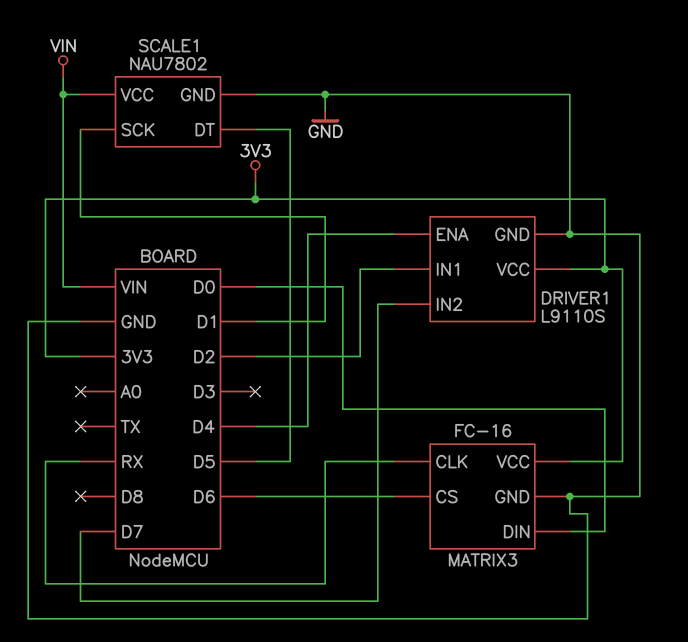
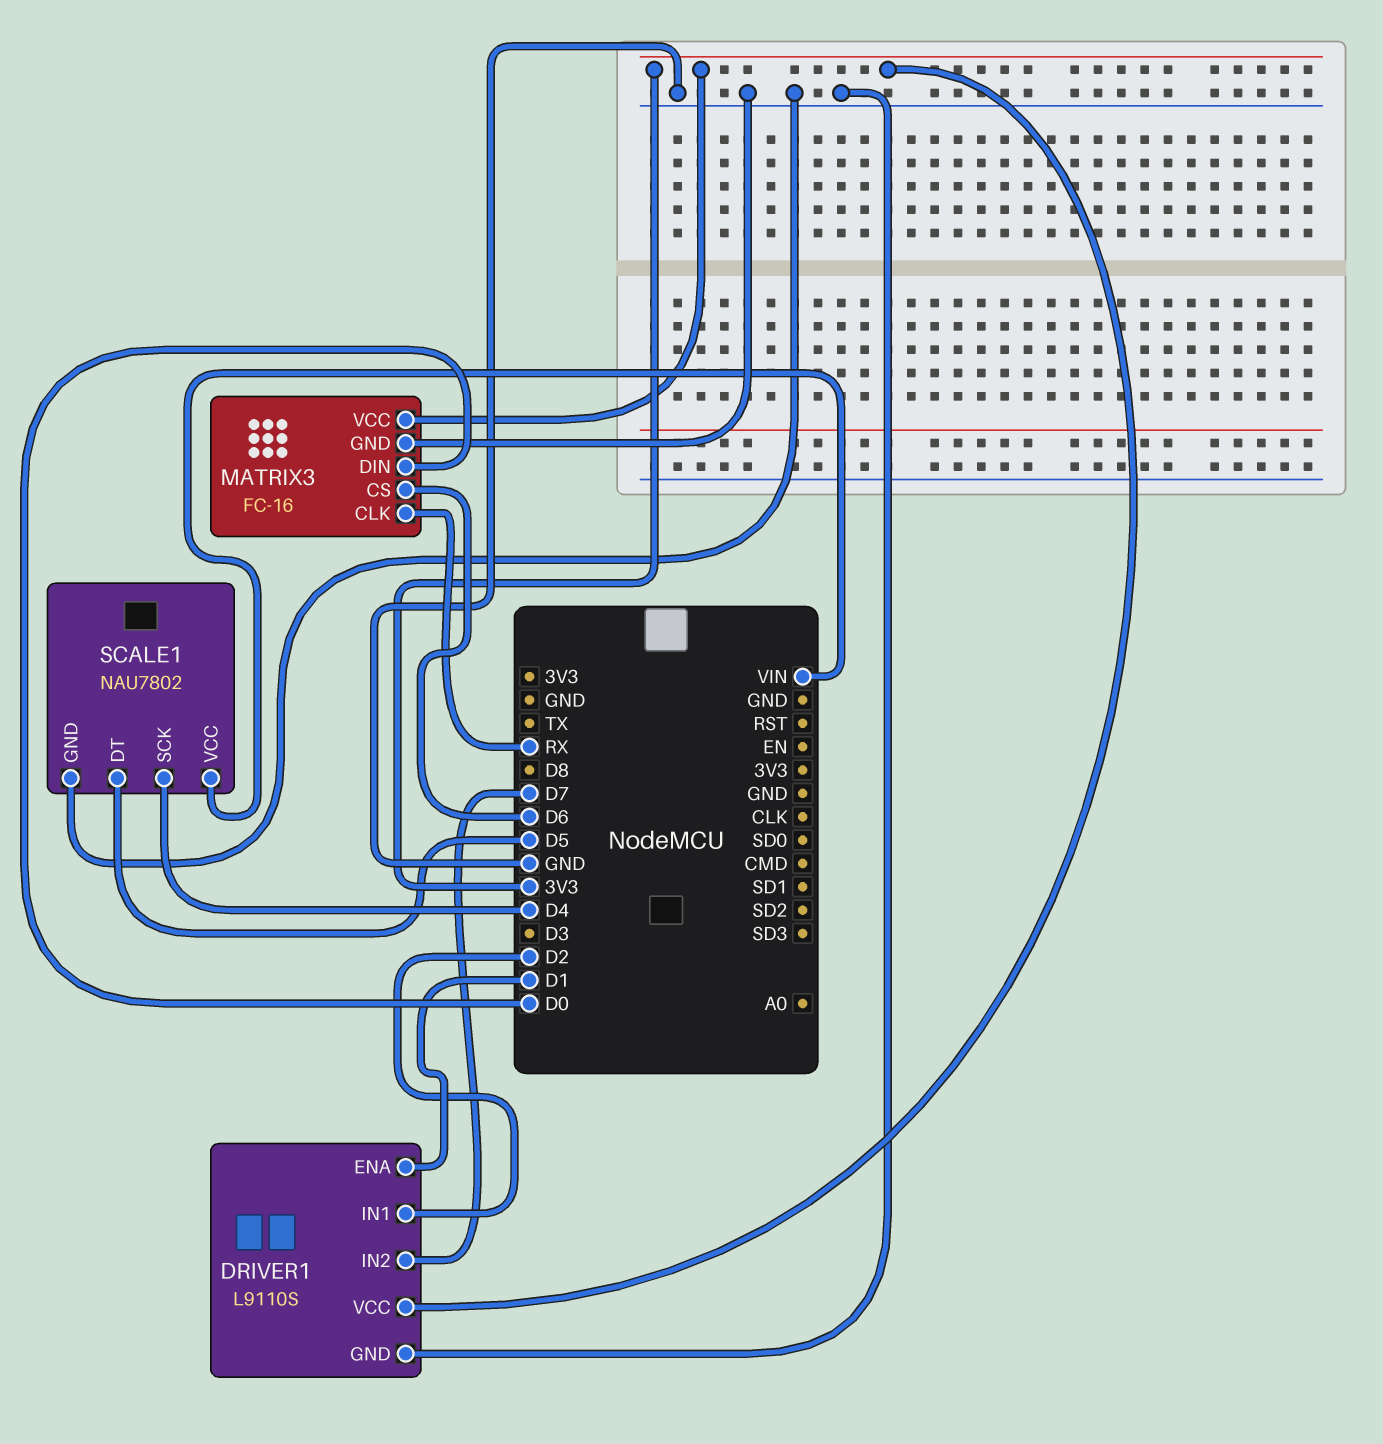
DRIVER1 pin ENA: D4 -> D1
SCALE1 pin SCK: D1 -> D4

